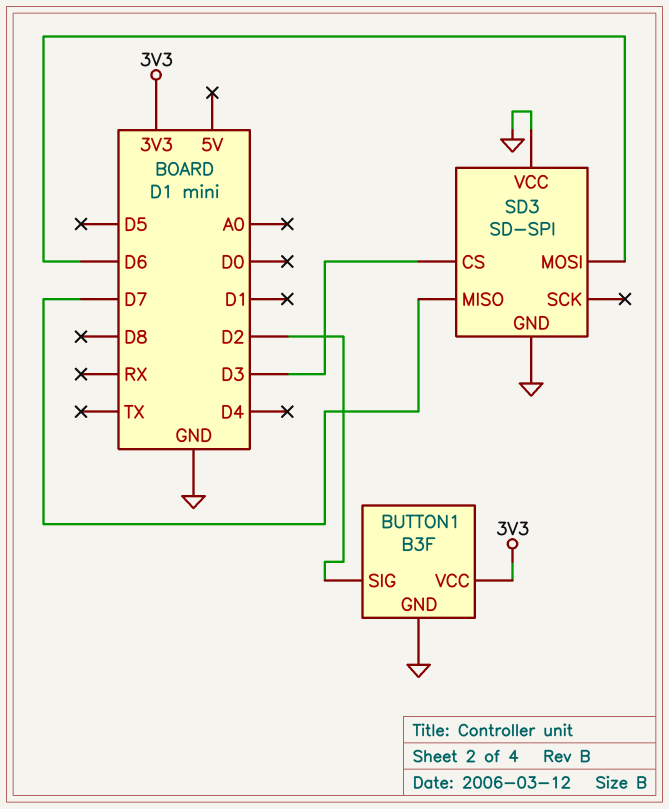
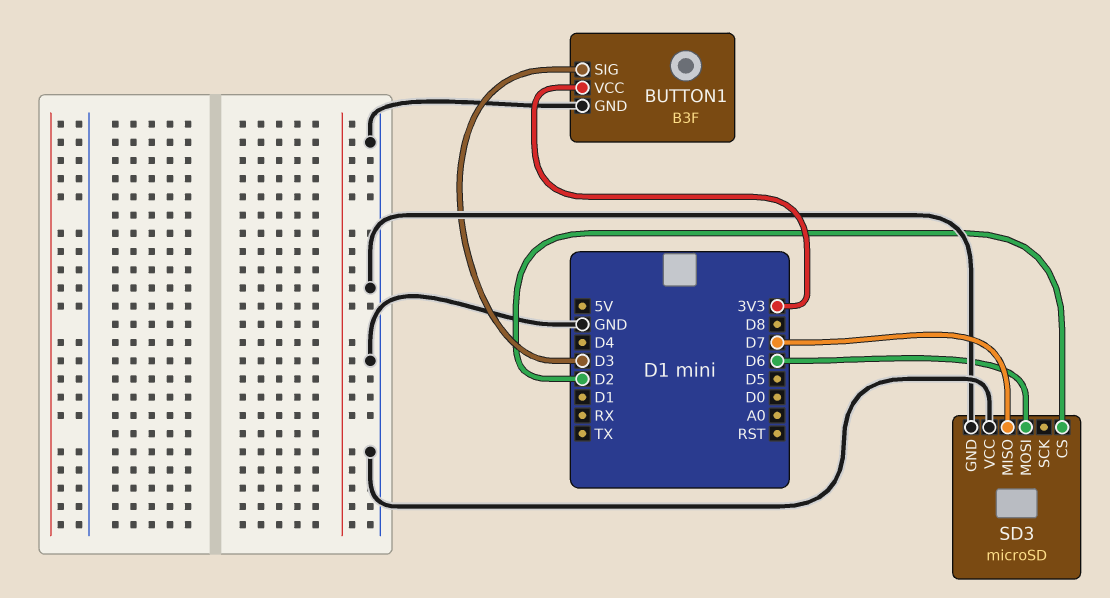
BUTTON1 pin SIG: D2 -> D3
SD3: SD-SPI -> microSD
SD3 pin CS: D3 -> D2

